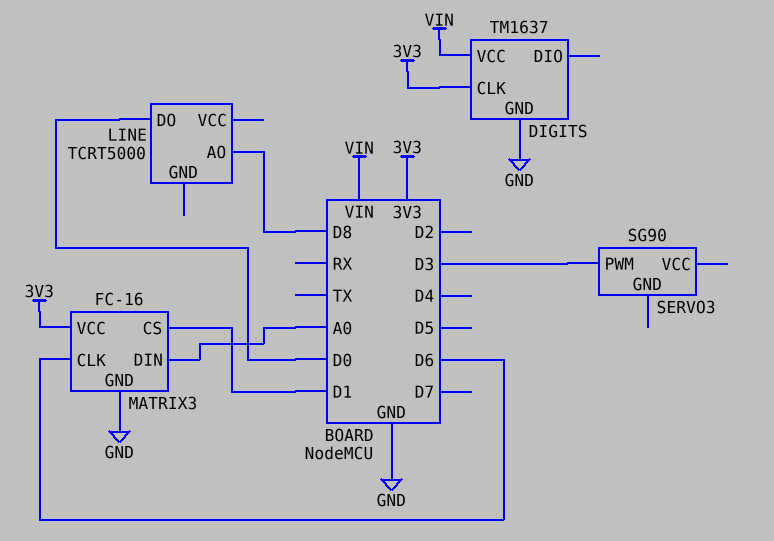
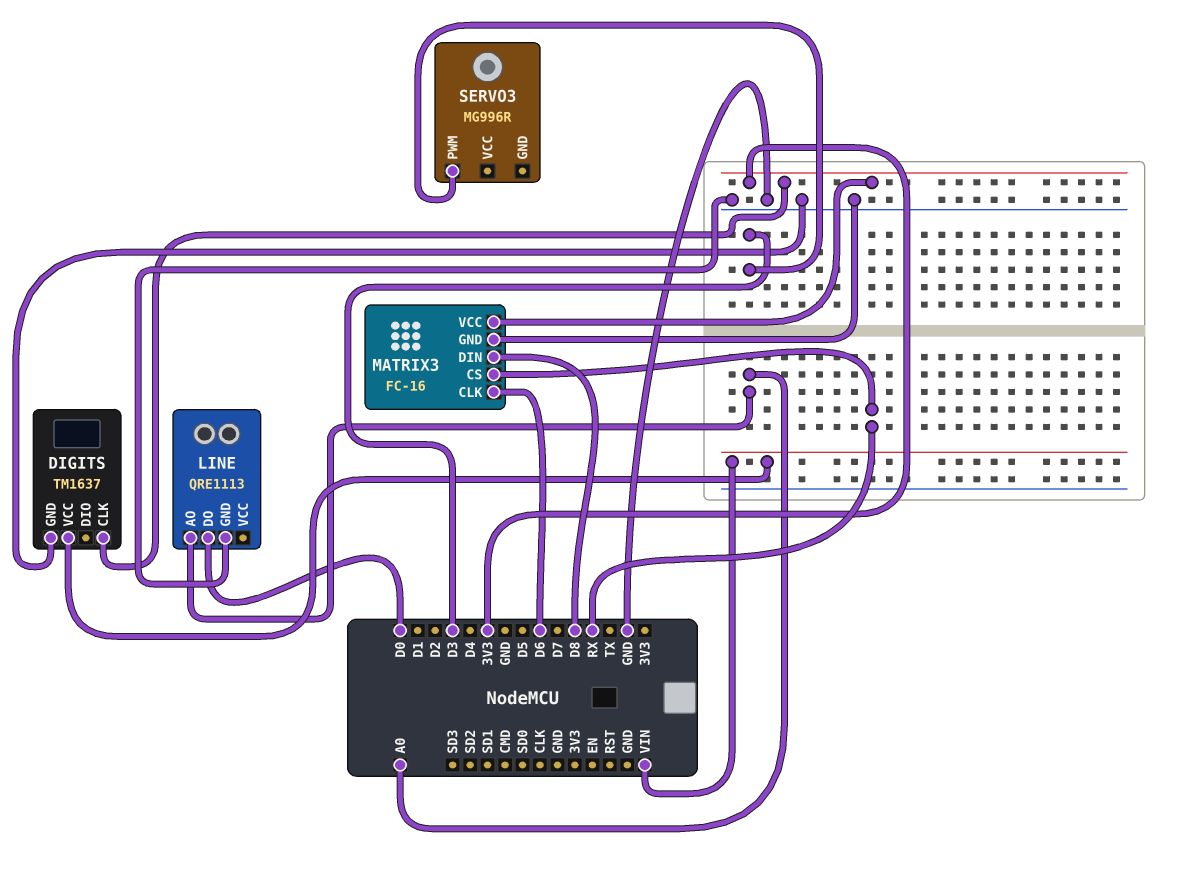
LINE: TCRT5000 -> QRE1113
LINE pin AO: D8 -> A0
LINE pin GND: none -> GND
MATRIX3 pin CS: D1 -> RX
MATRIX3 pin DIN: A0 -> D8
SERVO3: SG90 -> MG996R

